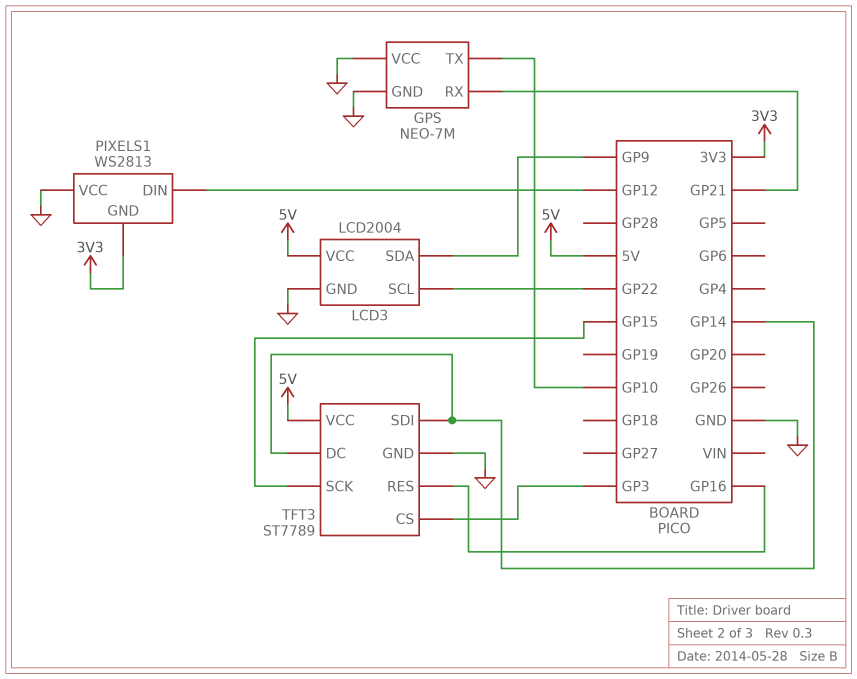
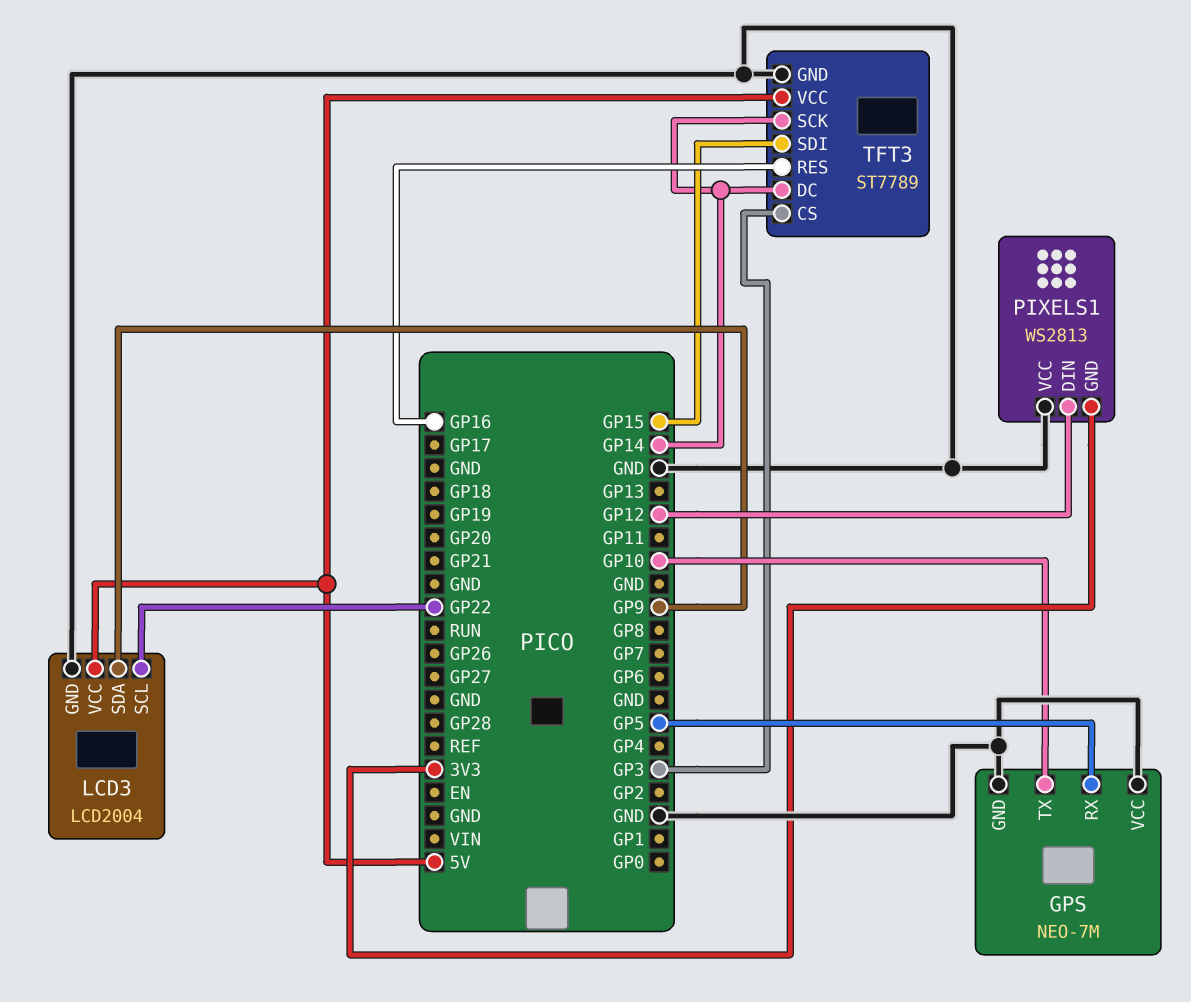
GPS pin RX: GP21 -> GP5
TFT3 pin SCK: GP15 -> GP14
TFT3 pin SDI: GP14 -> GP15

